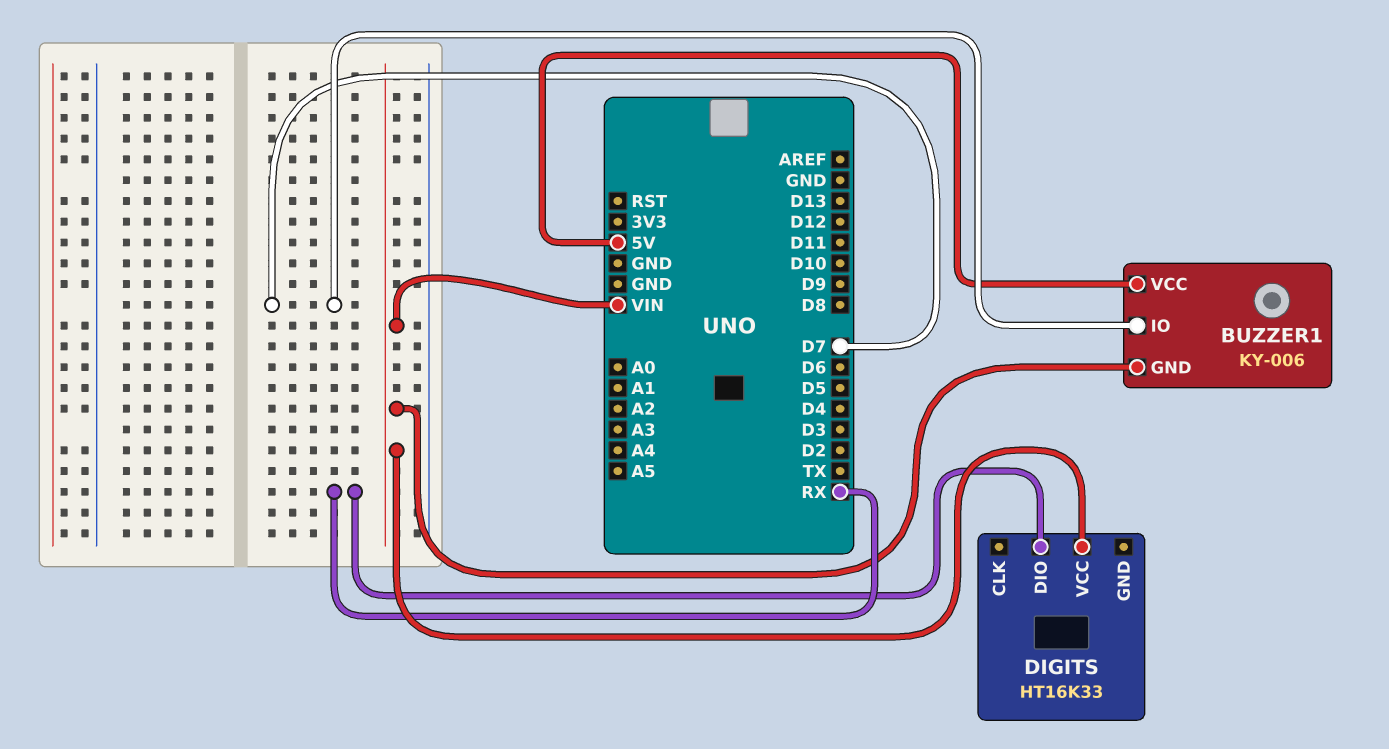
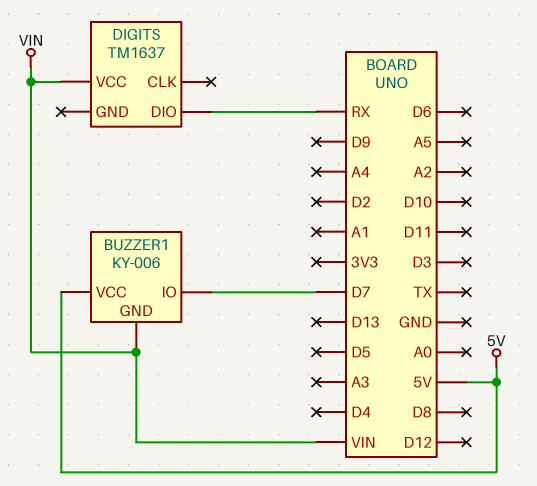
DIGITS: HT16K33 -> TM1637

